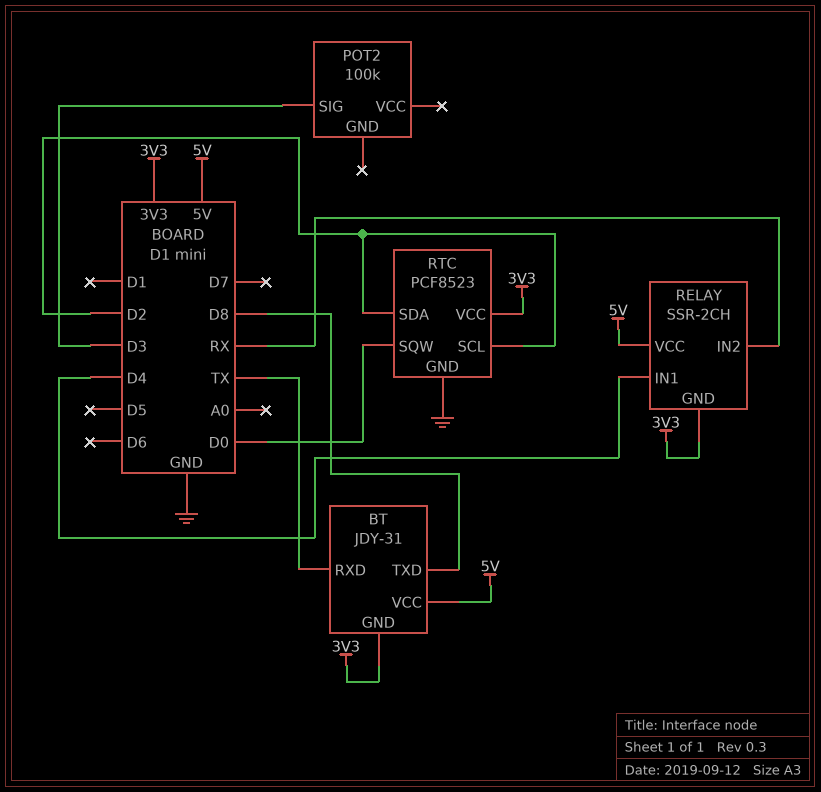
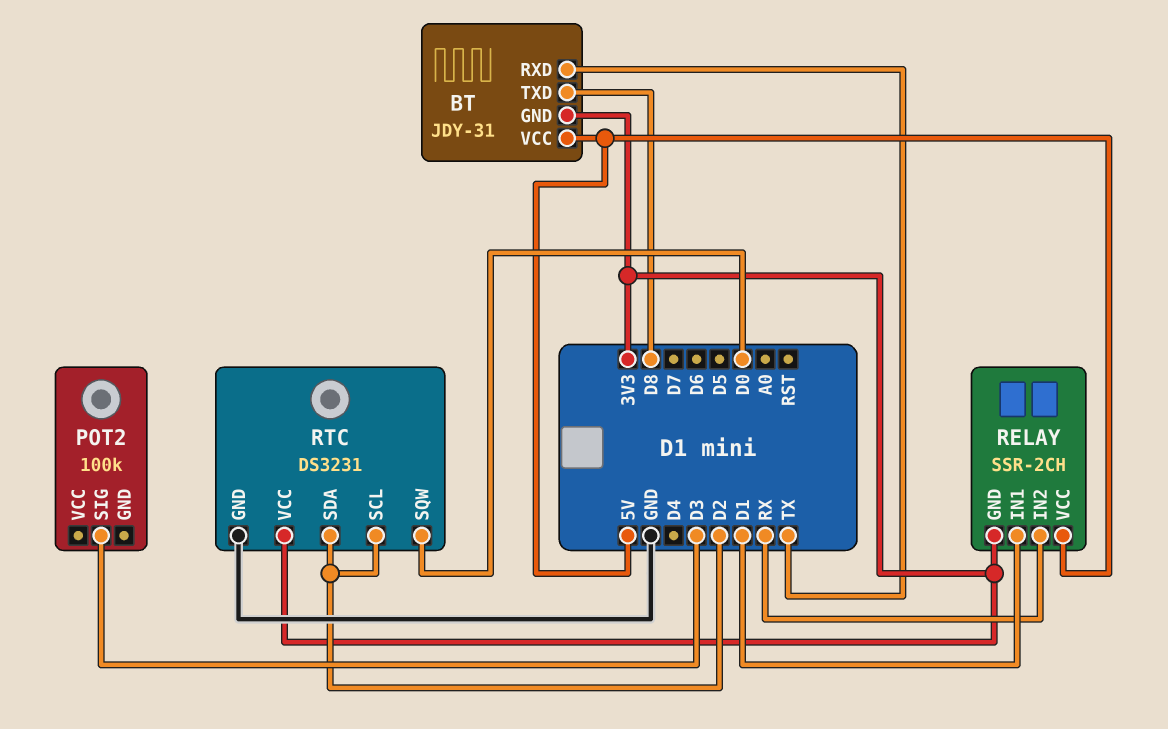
RELAY pin IN1: D4 -> D1
RTC: PCF8523 -> DS3231

